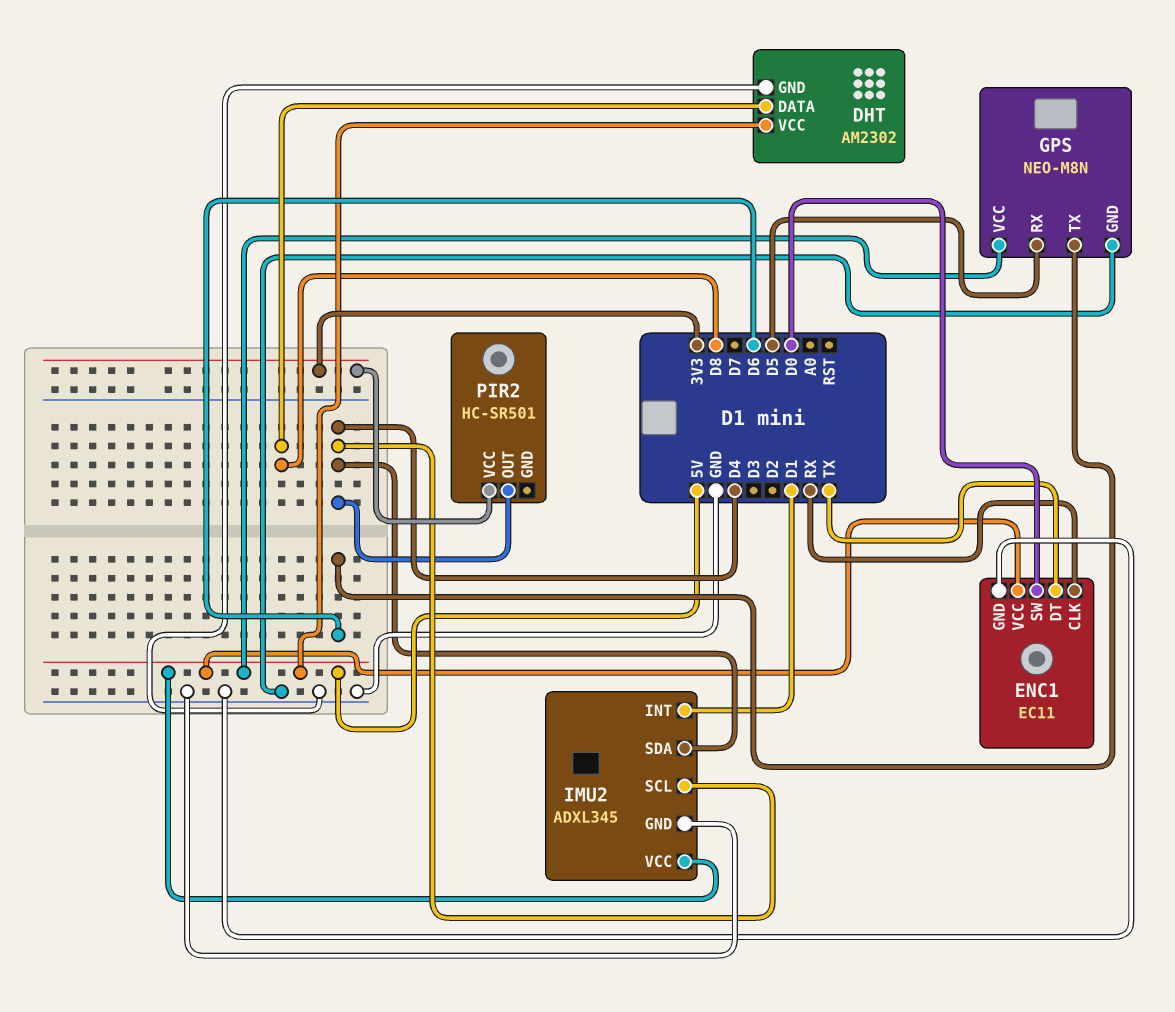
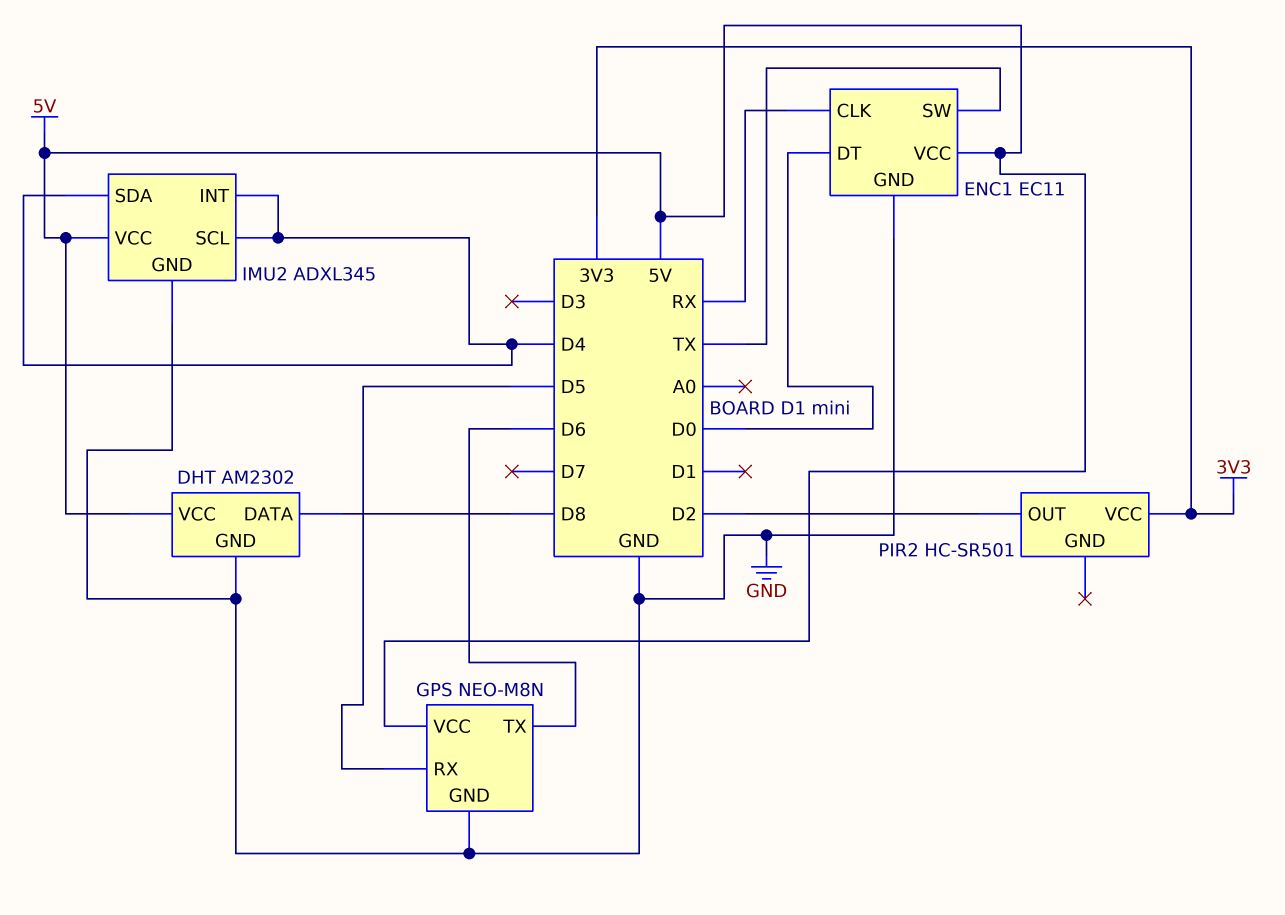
ENC1 pin DT: TX -> D0
ENC1 pin SW: D0 -> TX
IMU2 pin INT: D1 -> D4
PIR2 pin OUT: D4 -> D2

